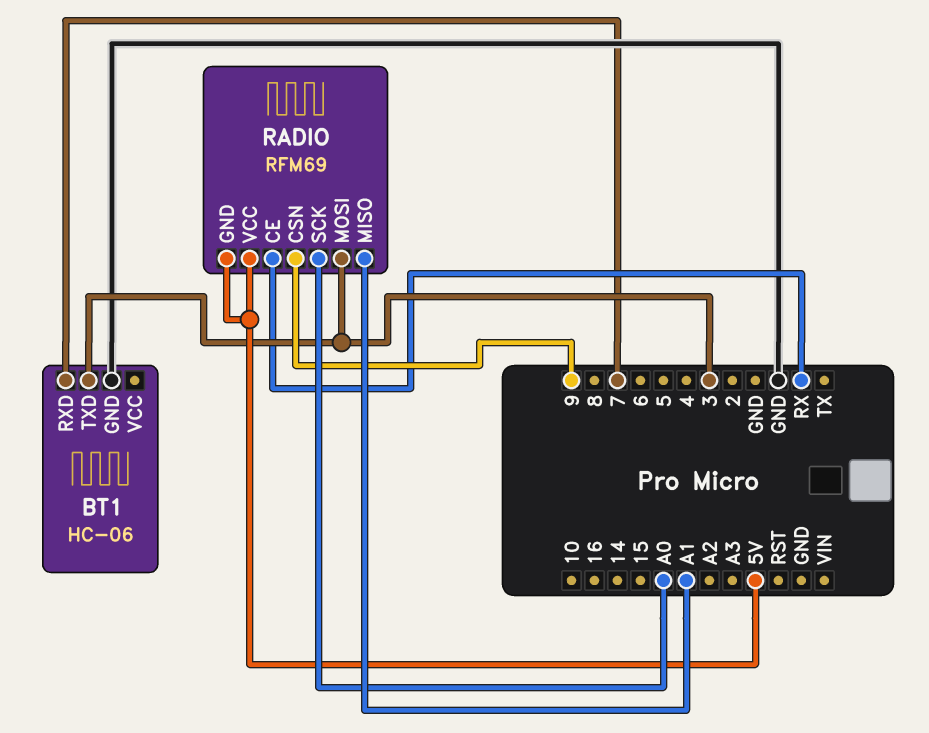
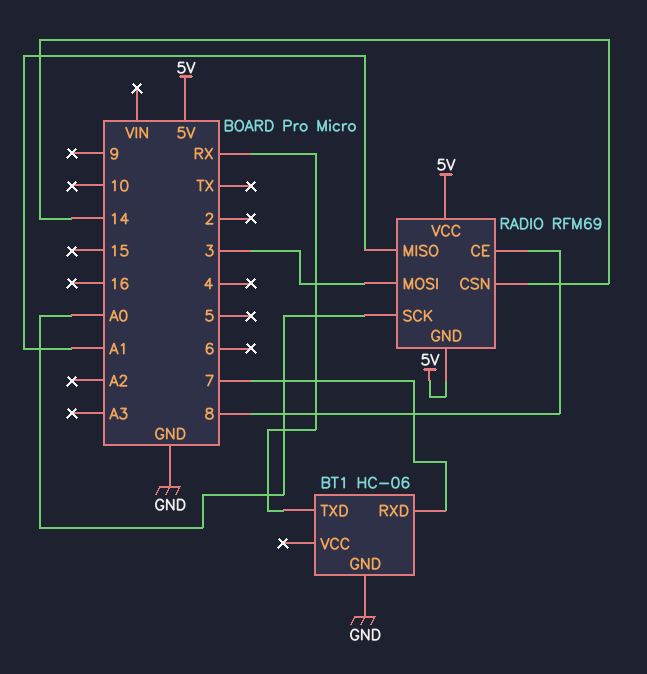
BT1 pin TXD: 3 -> RX
RADIO pin CE: RX -> 8
RADIO pin CSN: 9 -> 14

